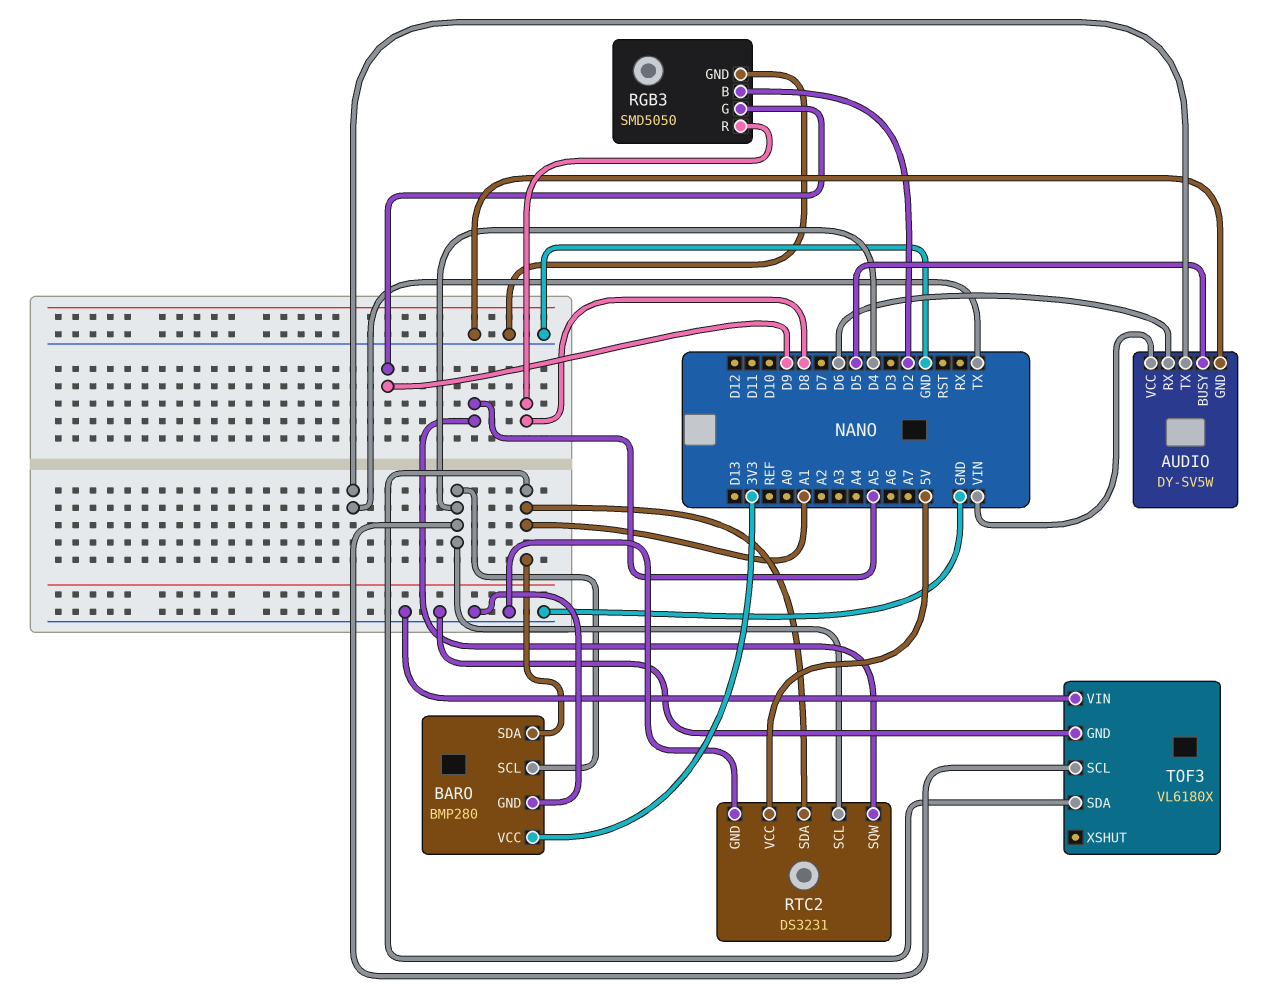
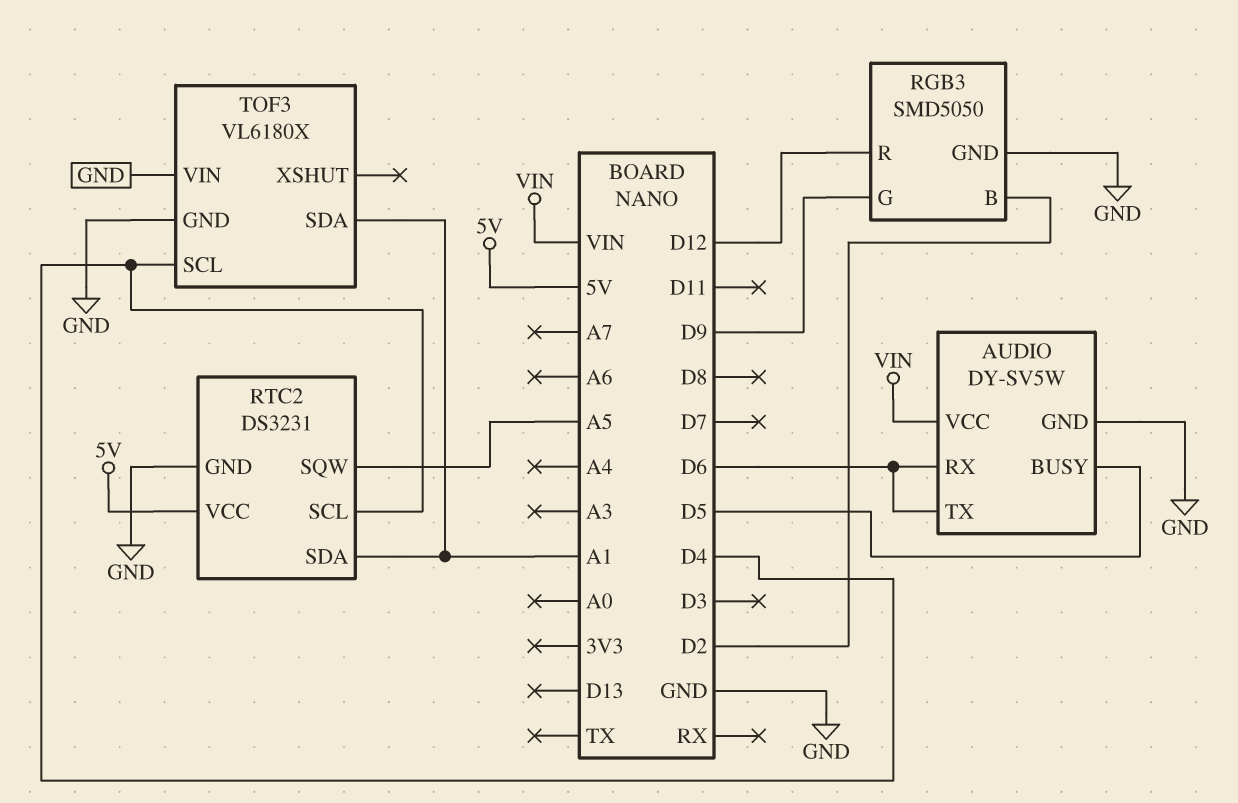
AUDIO pin TX: TX -> D6
BARO: BMP280 -> none
BARO pin GND: GND -> none
BARO pin SCL: D4 -> none
BARO pin SDA: A1 -> none
BARO pin VCC: 3V3 -> none
RGB3 pin R: D8 -> D12

